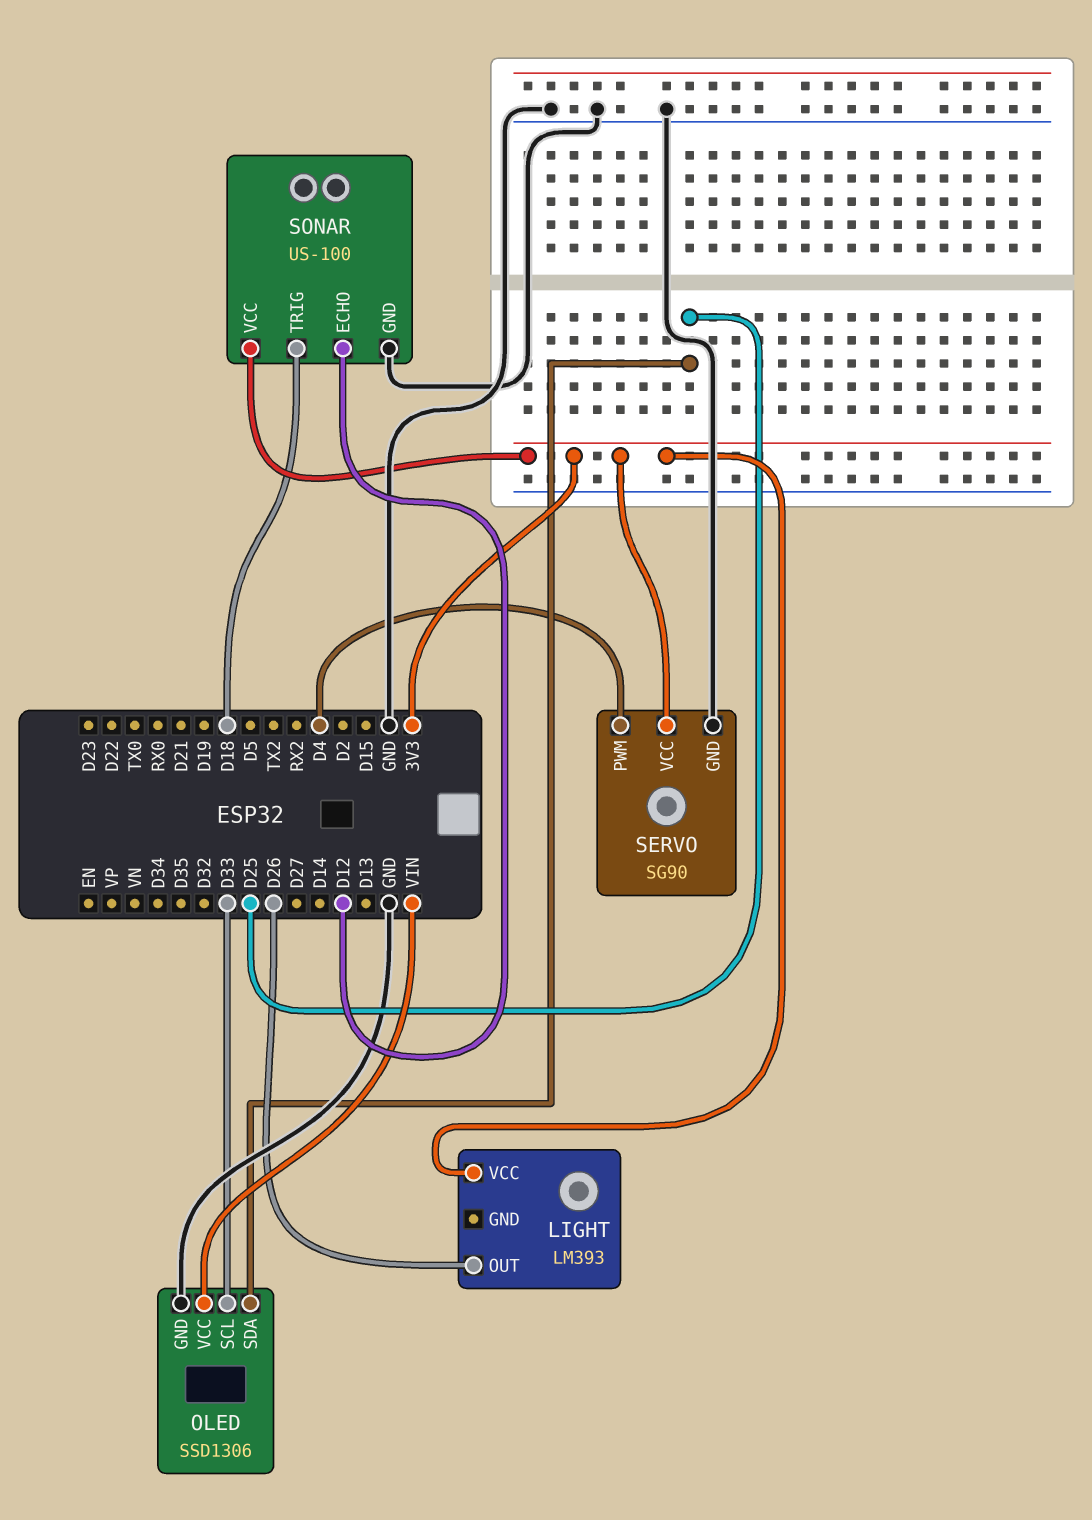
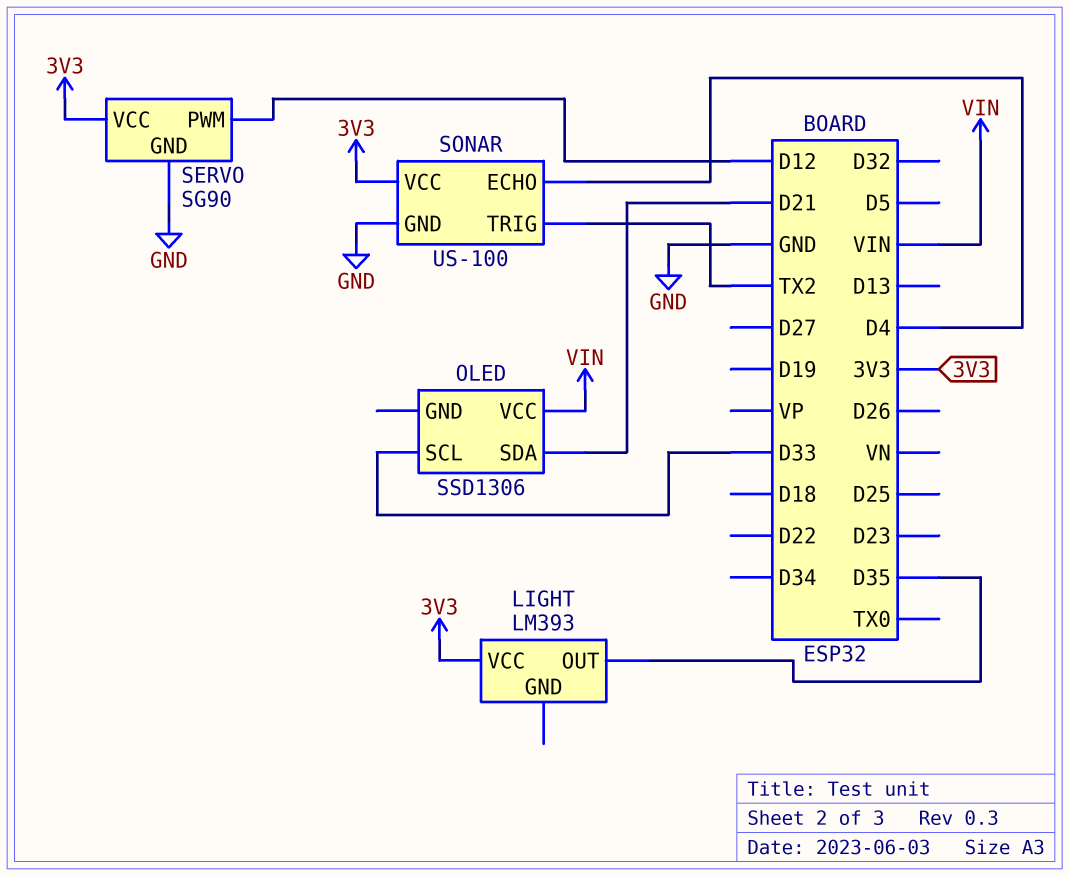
LIGHT pin OUT: D26 -> D35
OLED pin GND: GND -> none
OLED pin SDA: D25 -> D21
SERVO pin PWM: D4 -> D12
SONAR pin ECHO: D12 -> D4
SONAR pin TRIG: D18 -> TX2

